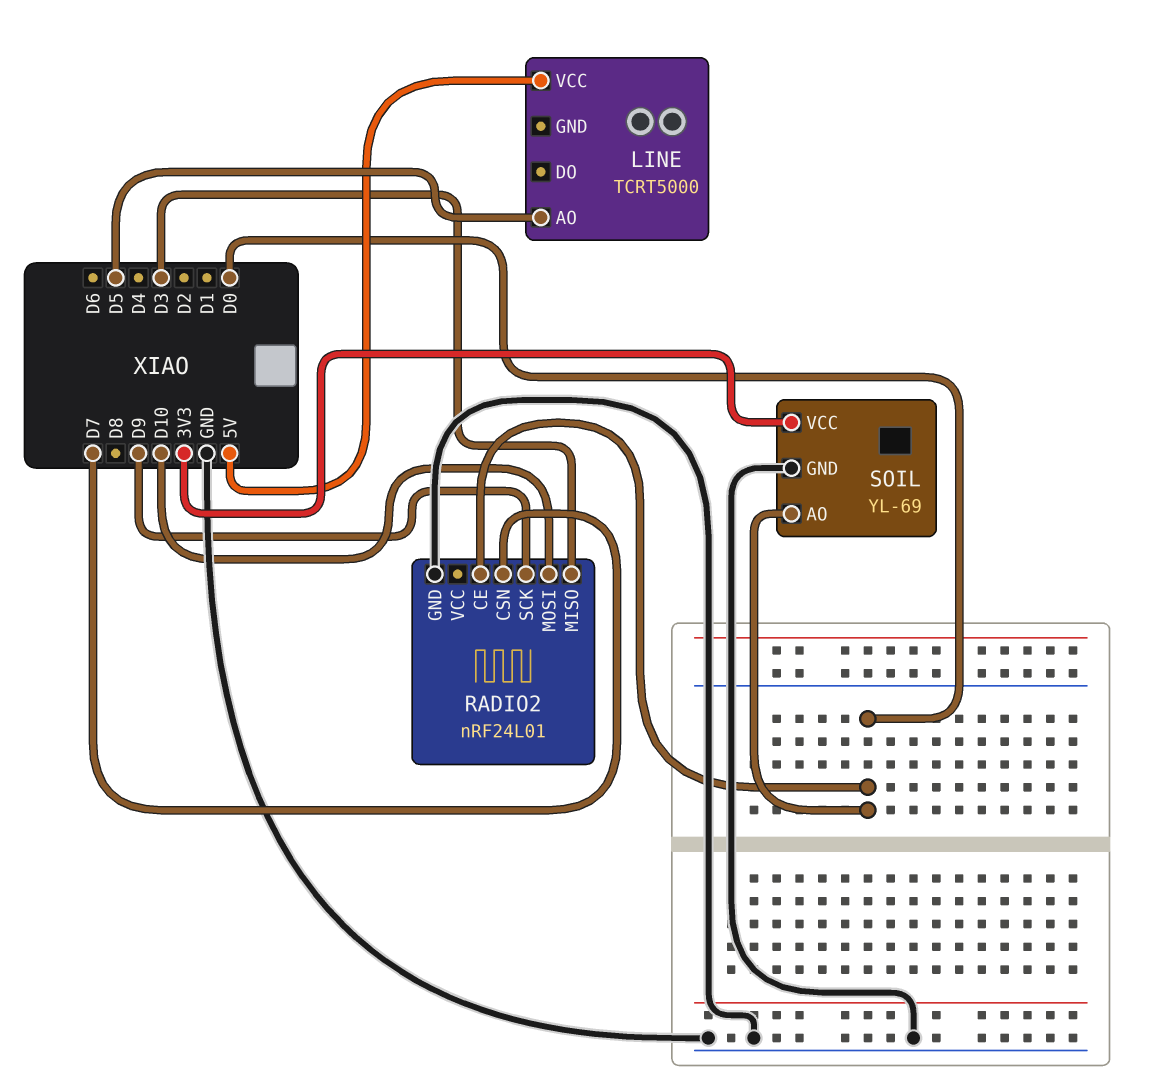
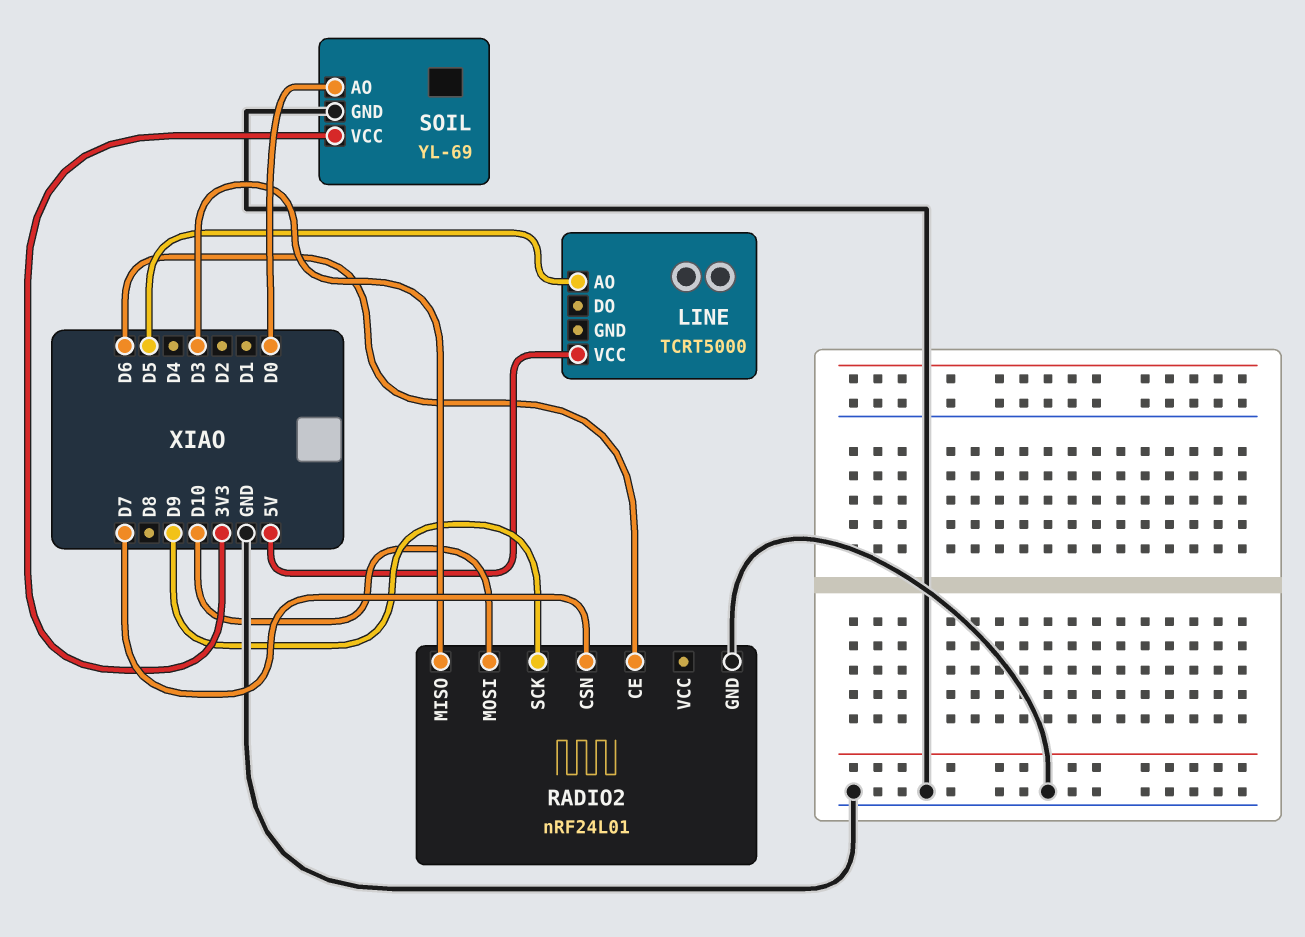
RADIO2 pin CE: D0 -> D6

